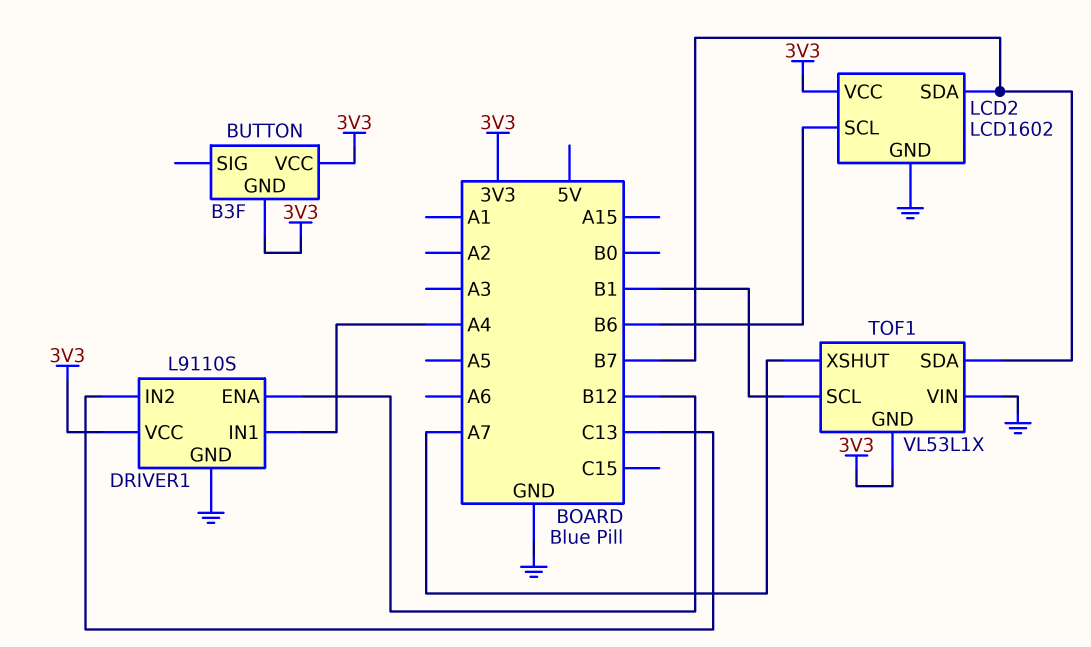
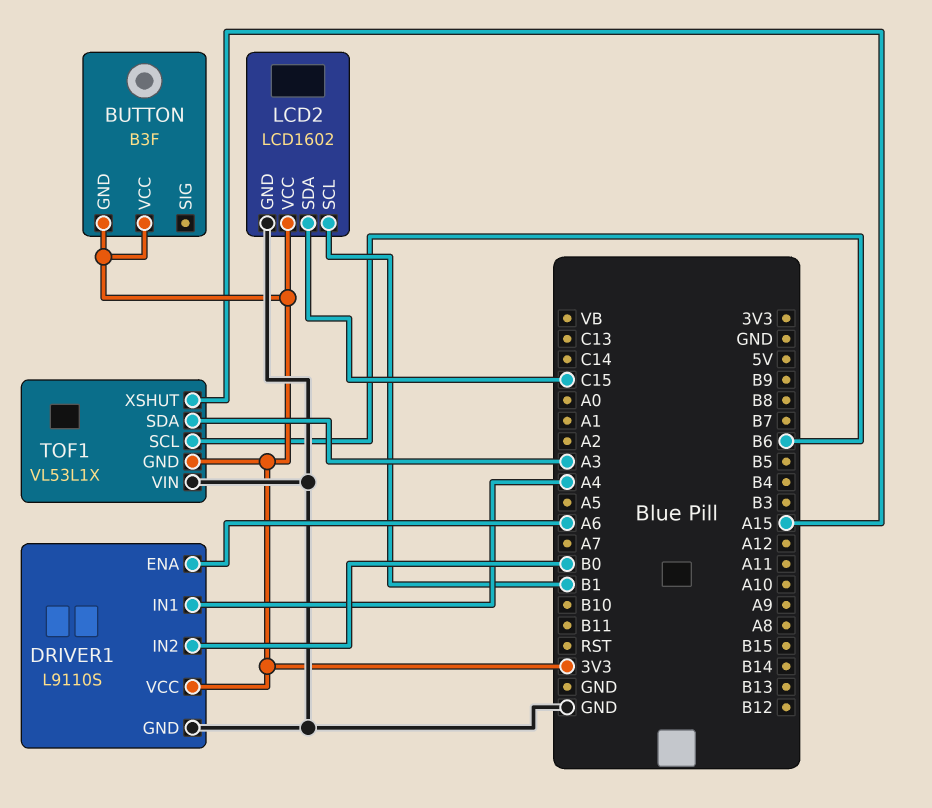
DRIVER1 pin ENA: B12 -> A6
DRIVER1 pin IN2: C13 -> B0
LCD2 pin SCL: B6 -> B1
LCD2 pin SDA: B7 -> C15
TOF1 pin SCL: B1 -> B6
TOF1 pin SDA: B7 -> A3
TOF1 pin XSHUT: A7 -> A15

